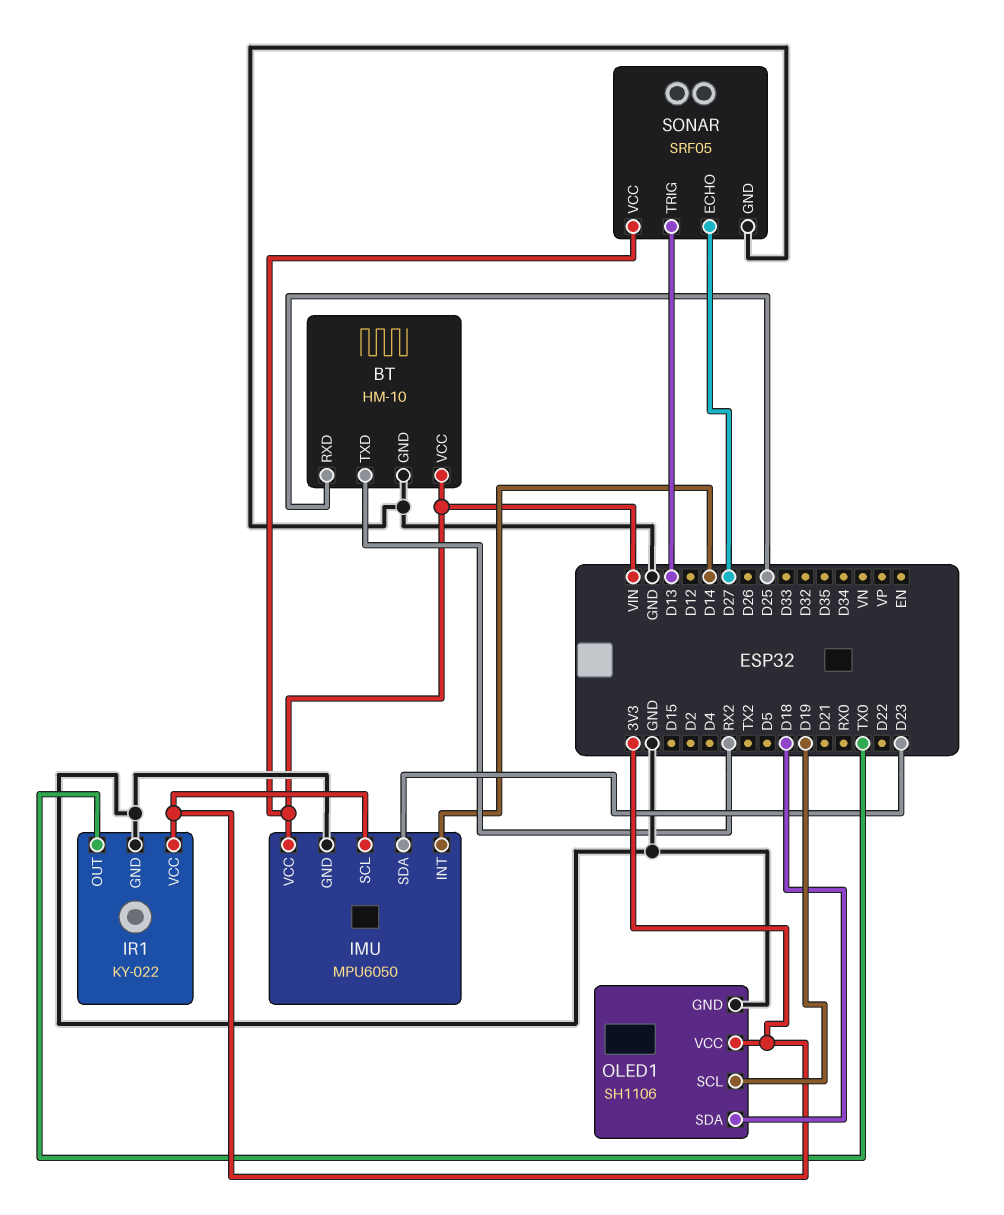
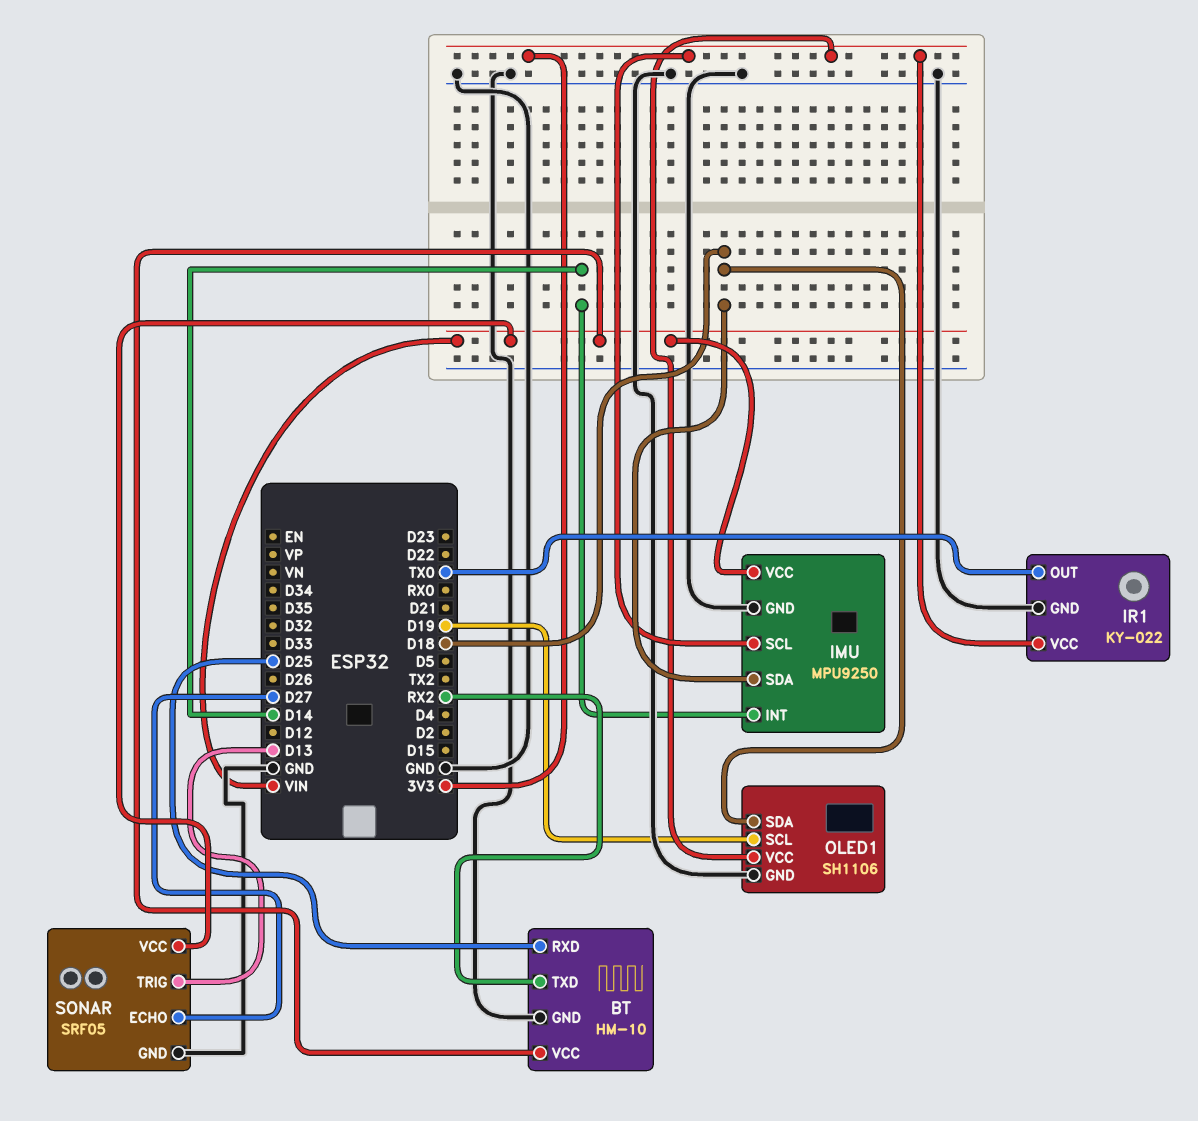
IMU: MPU6050 -> MPU9250
IMU pin SDA: D23 -> D18

